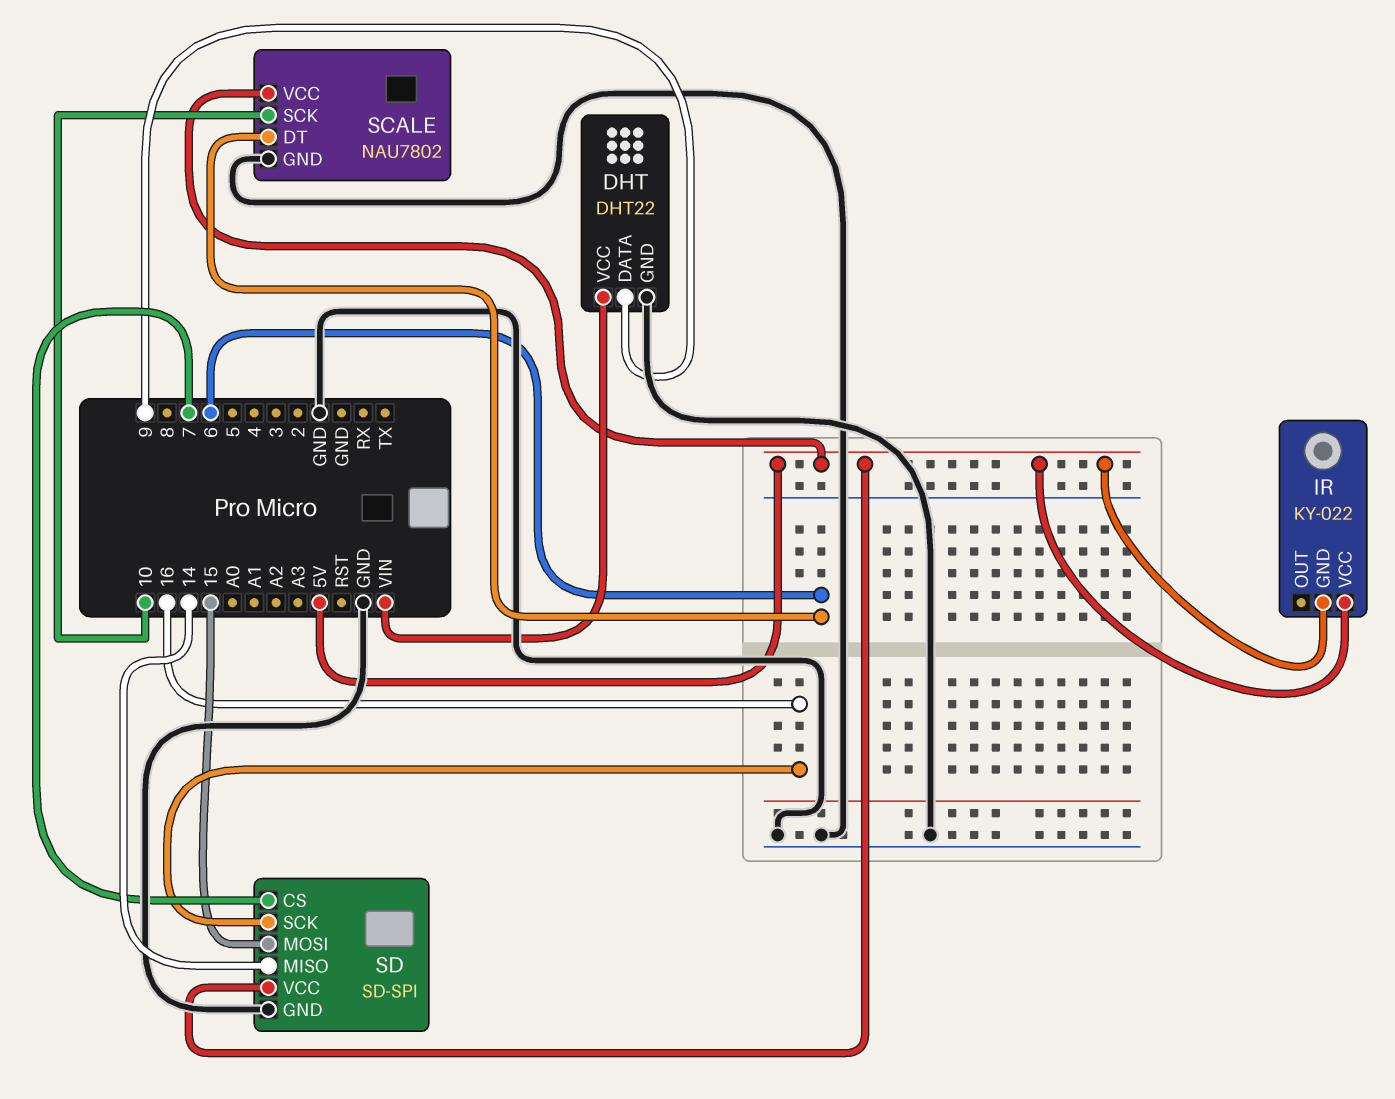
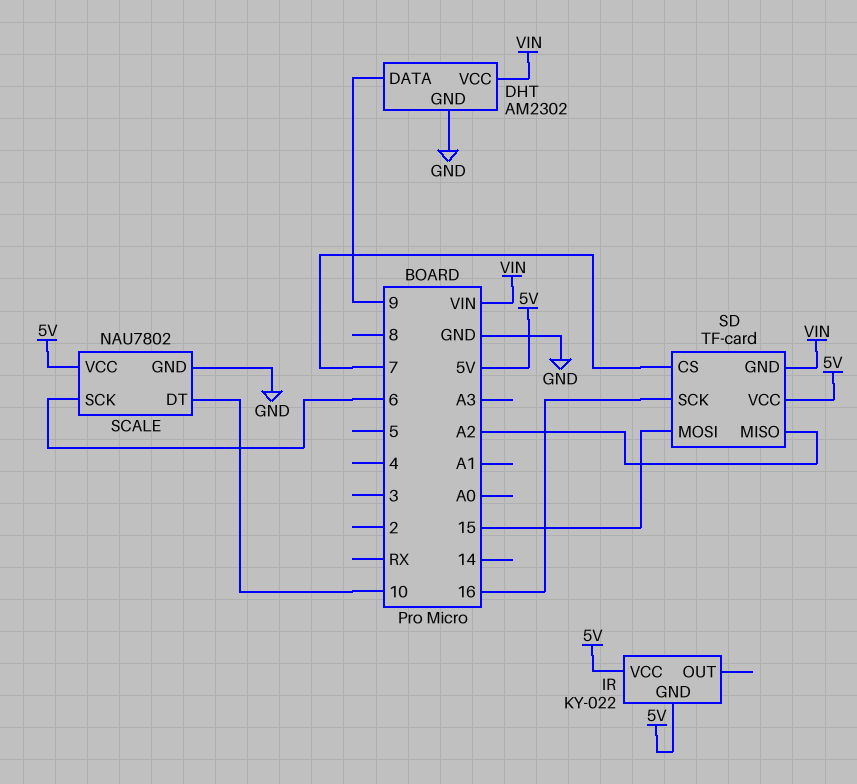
DHT: DHT22 -> AM2302
SCALE pin DT: 6 -> 10
SCALE pin SCK: 10 -> 6
SD: SD-SPI -> TF-card
SD pin GND: GND -> VIN
SD pin MISO: 14 -> A2

